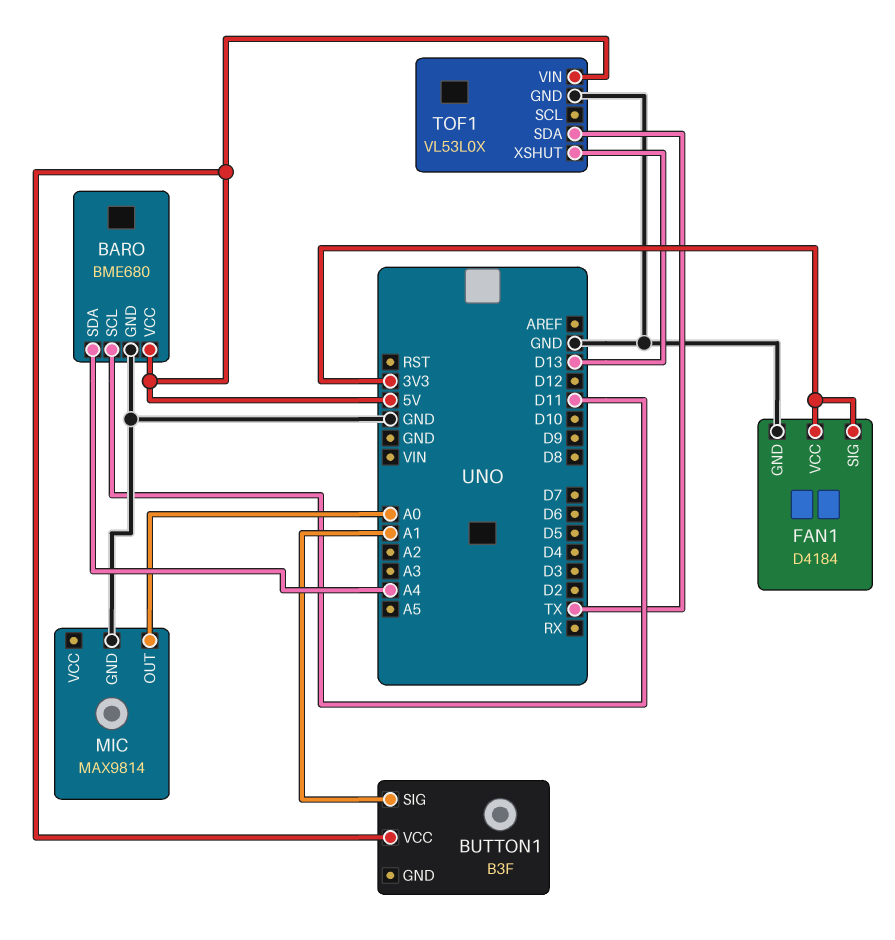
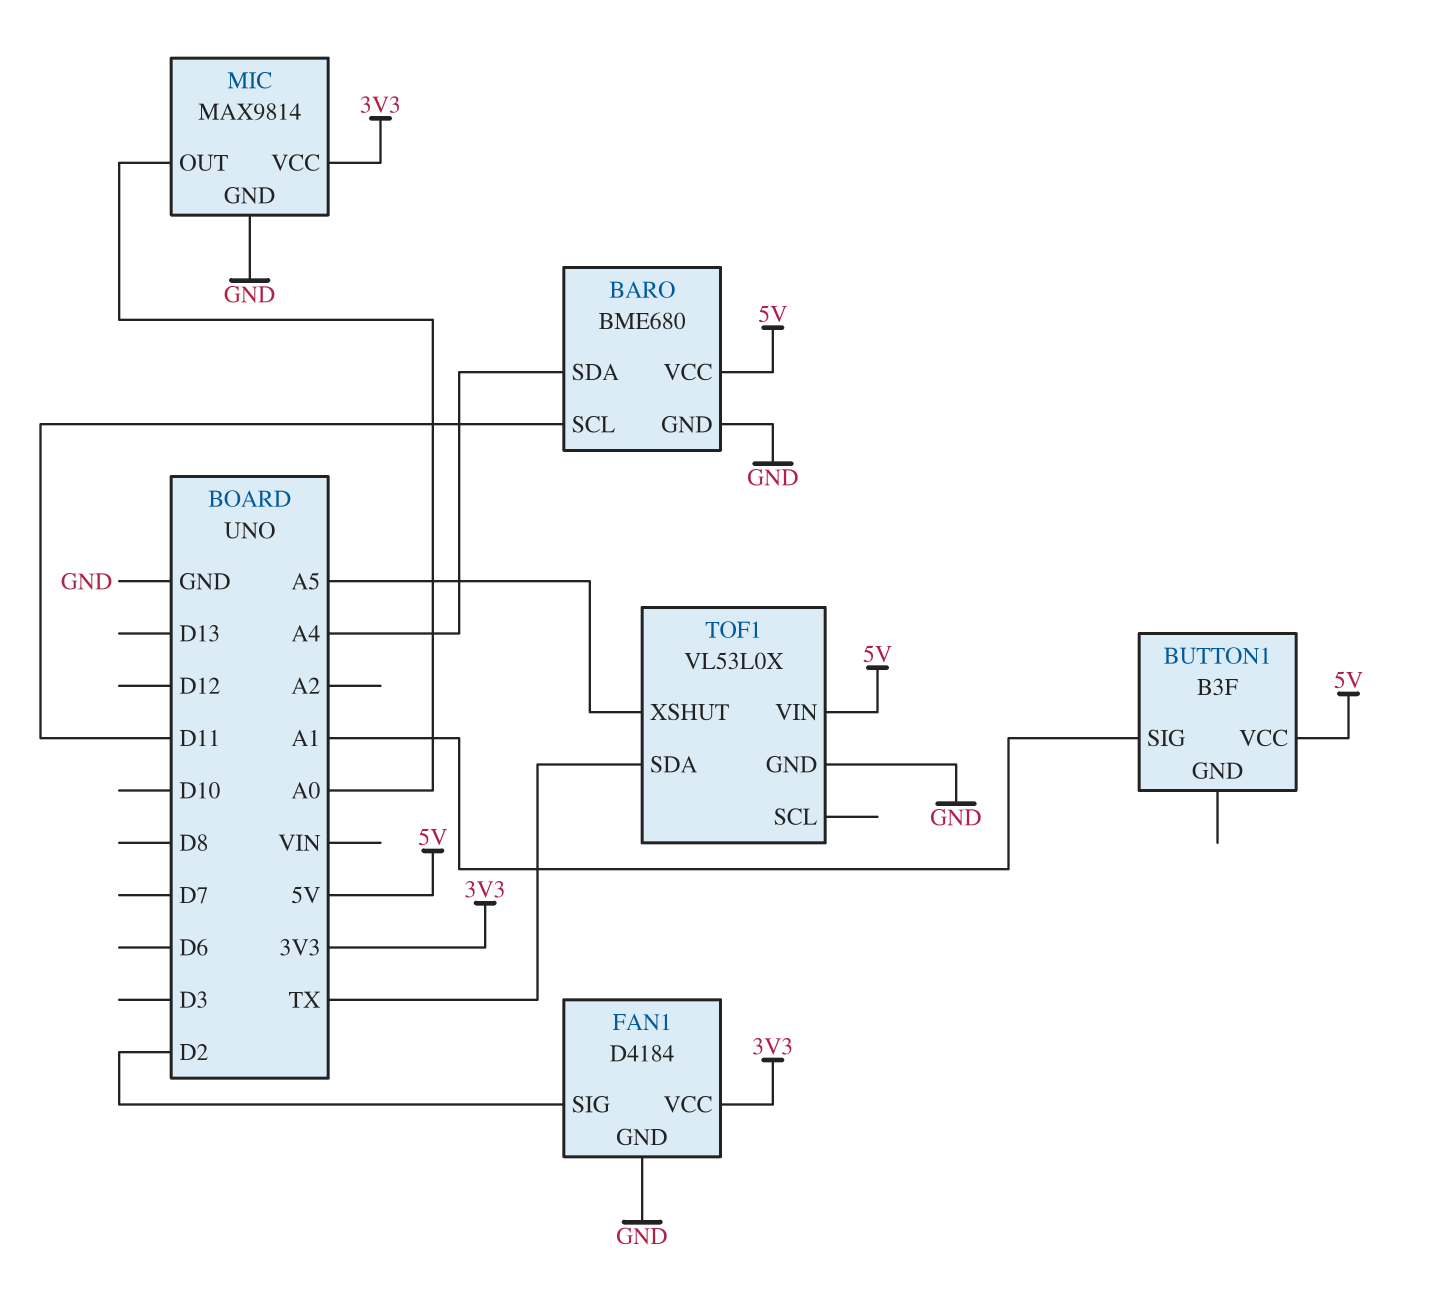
FAN1 pin SIG: 3V3 -> D2
MIC pin VCC: none -> 3V3
TOF1 pin XSHUT: D13 -> A5

